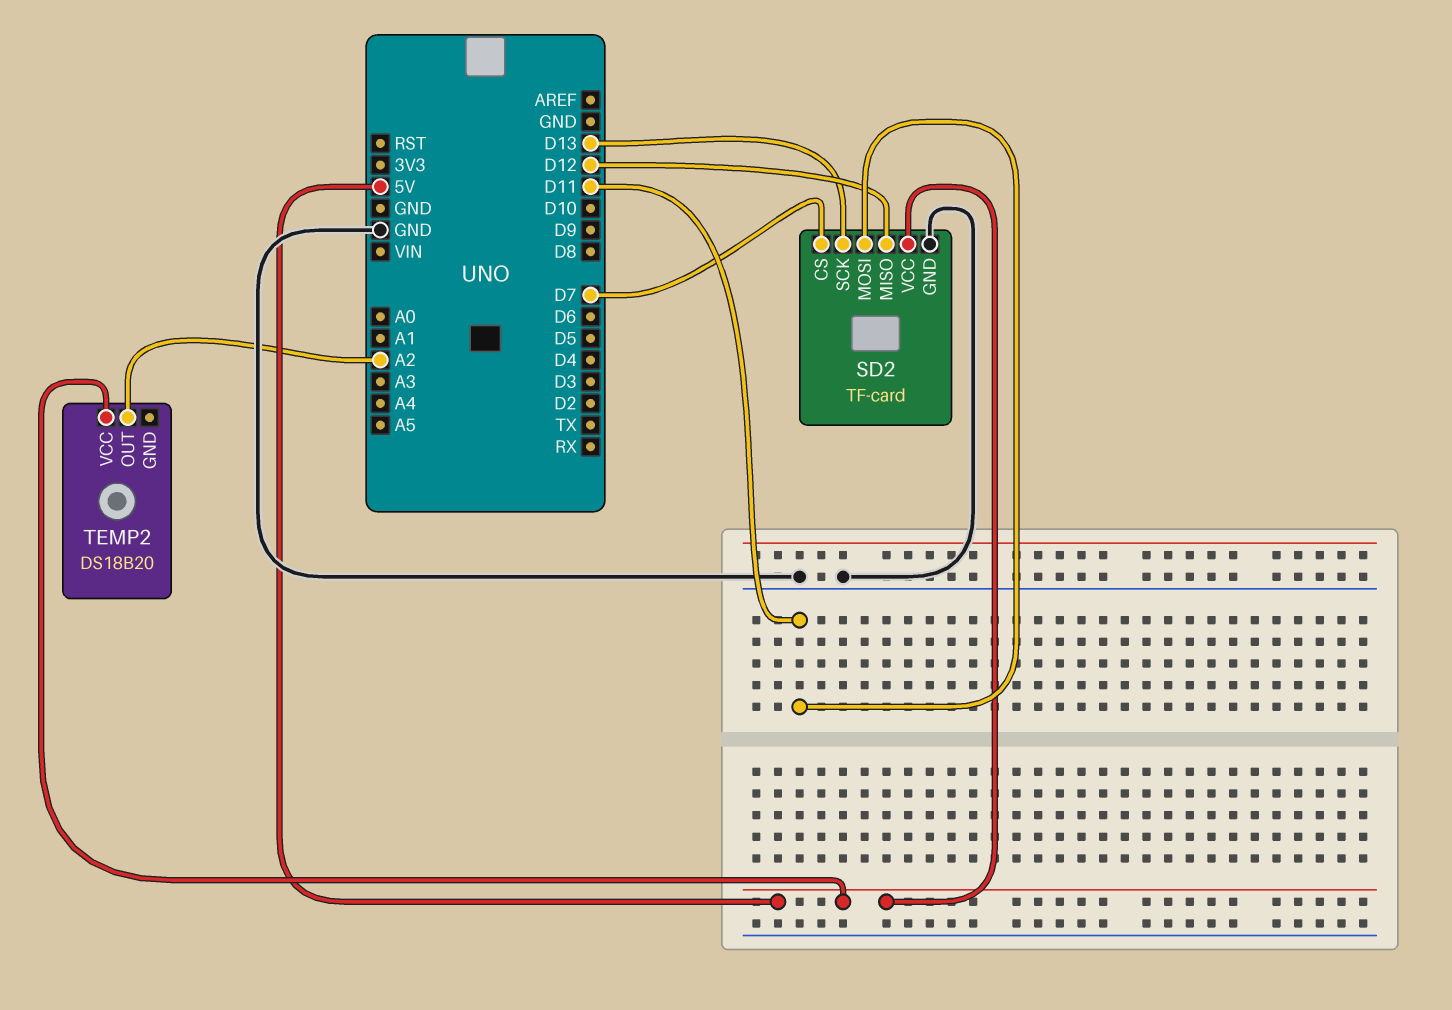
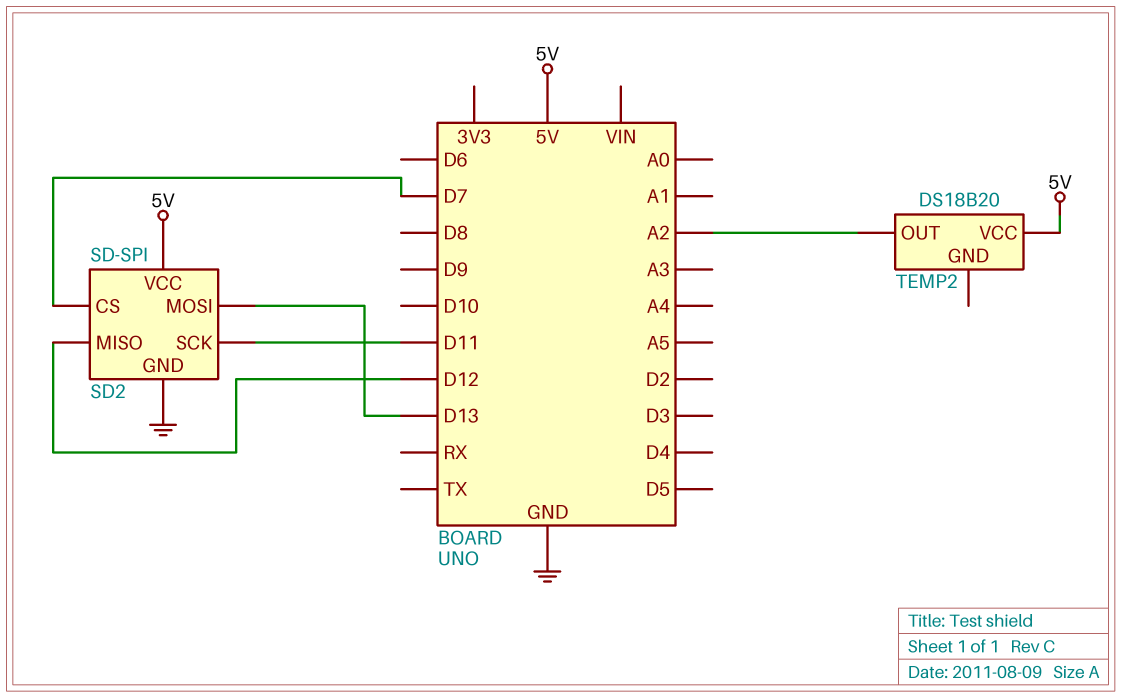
SD2: TF-card -> SD-SPI
SD2 pin MOSI: D11 -> D13
SD2 pin SCK: D13 -> D11

